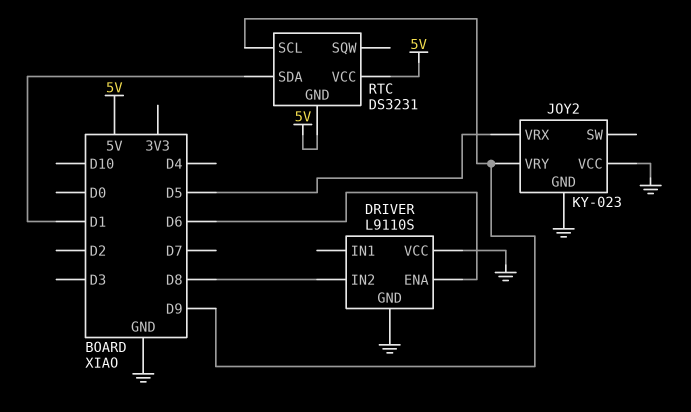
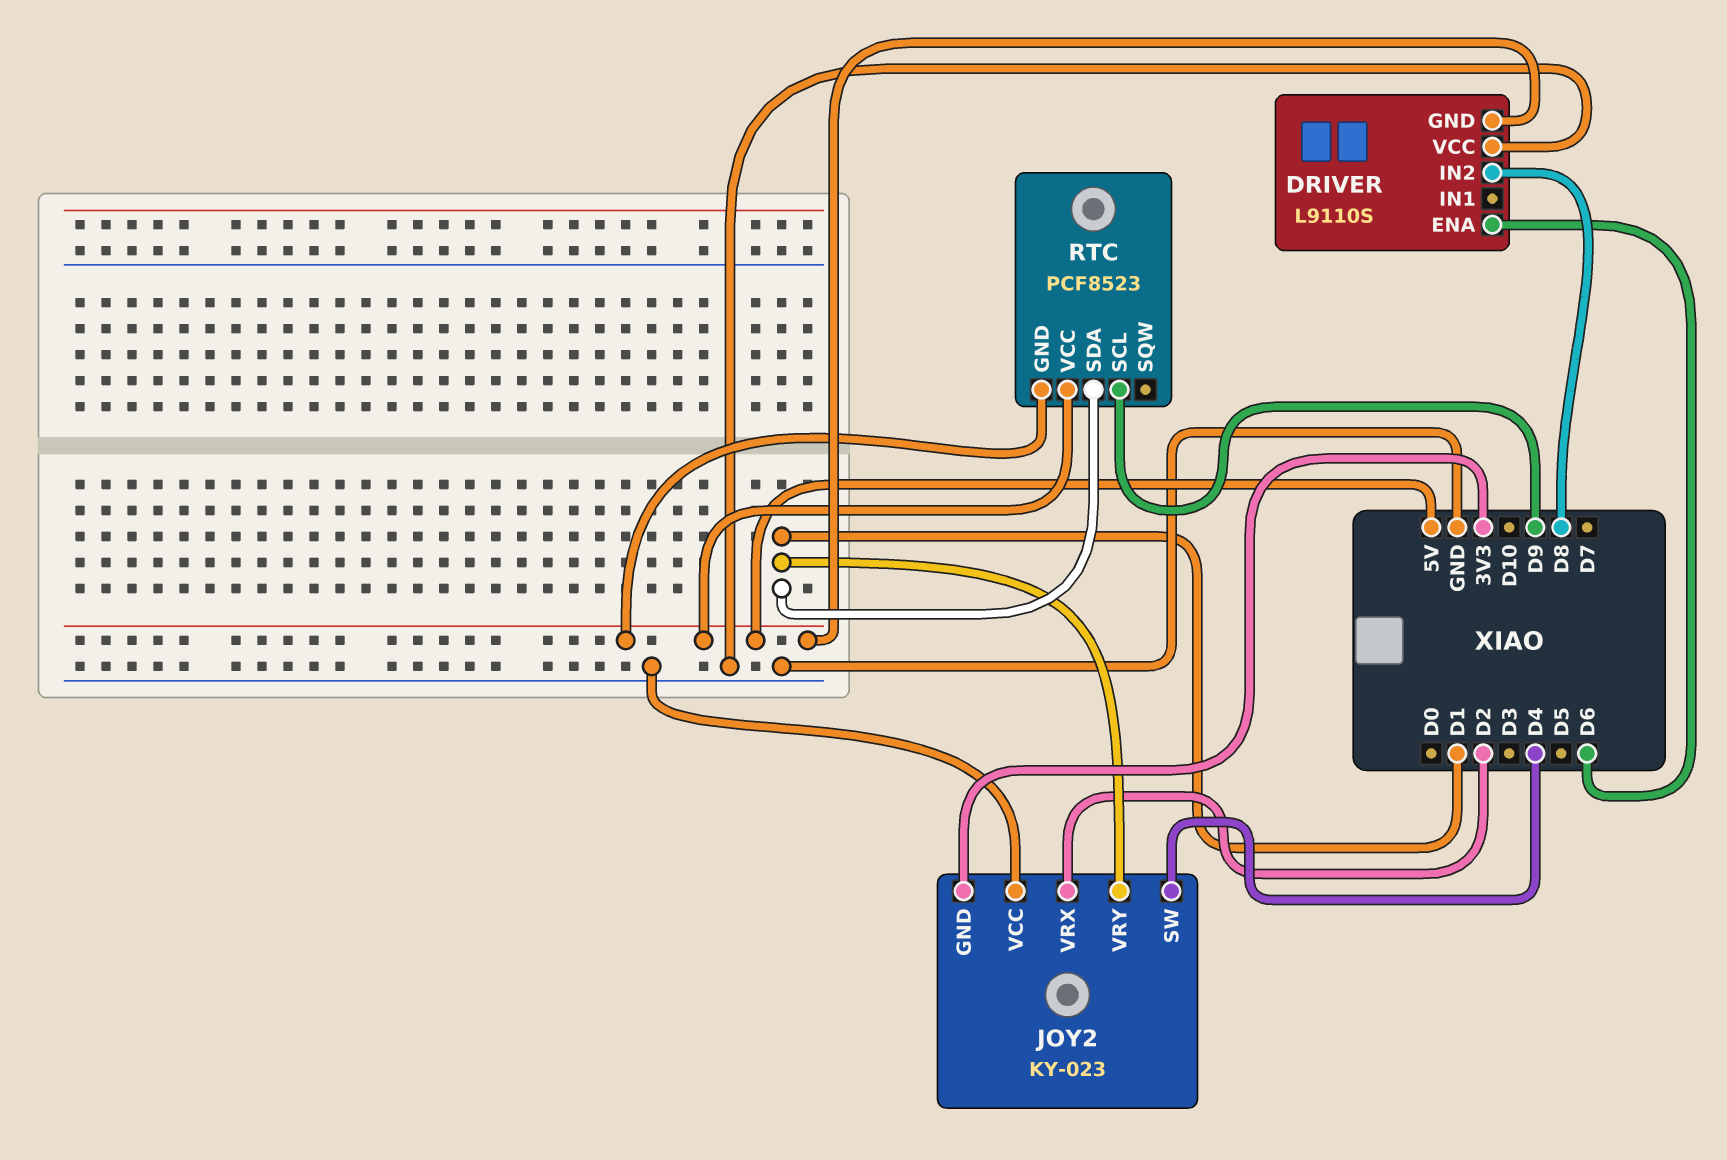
DRIVER pin GND: GND -> 5V
JOY2 pin GND: GND -> 3V3
JOY2 pin SW: none -> D4
JOY2 pin VRX: D5 -> D2
JOY2 pin VRY: D9 -> D1
RTC: DS3231 -> PCF8523

